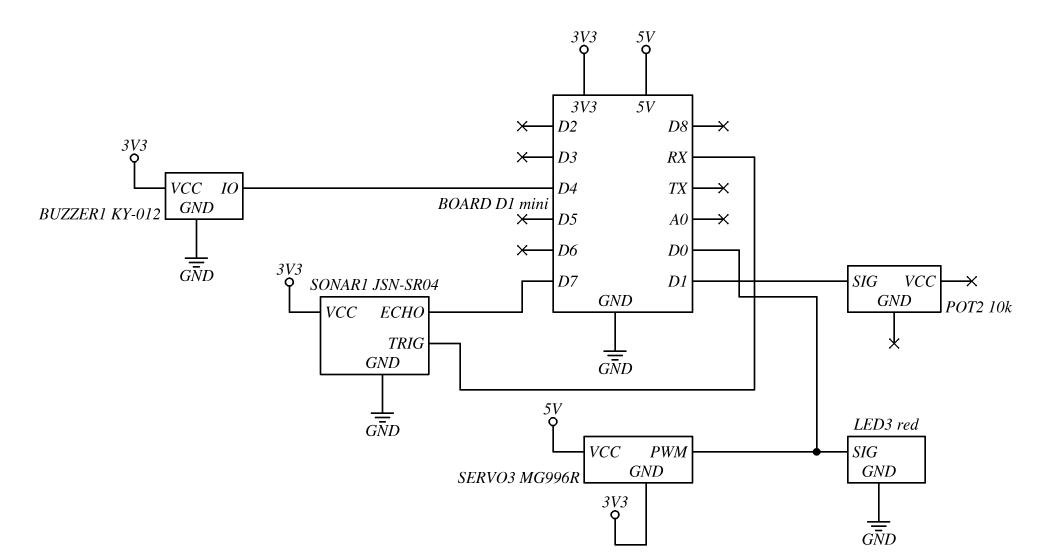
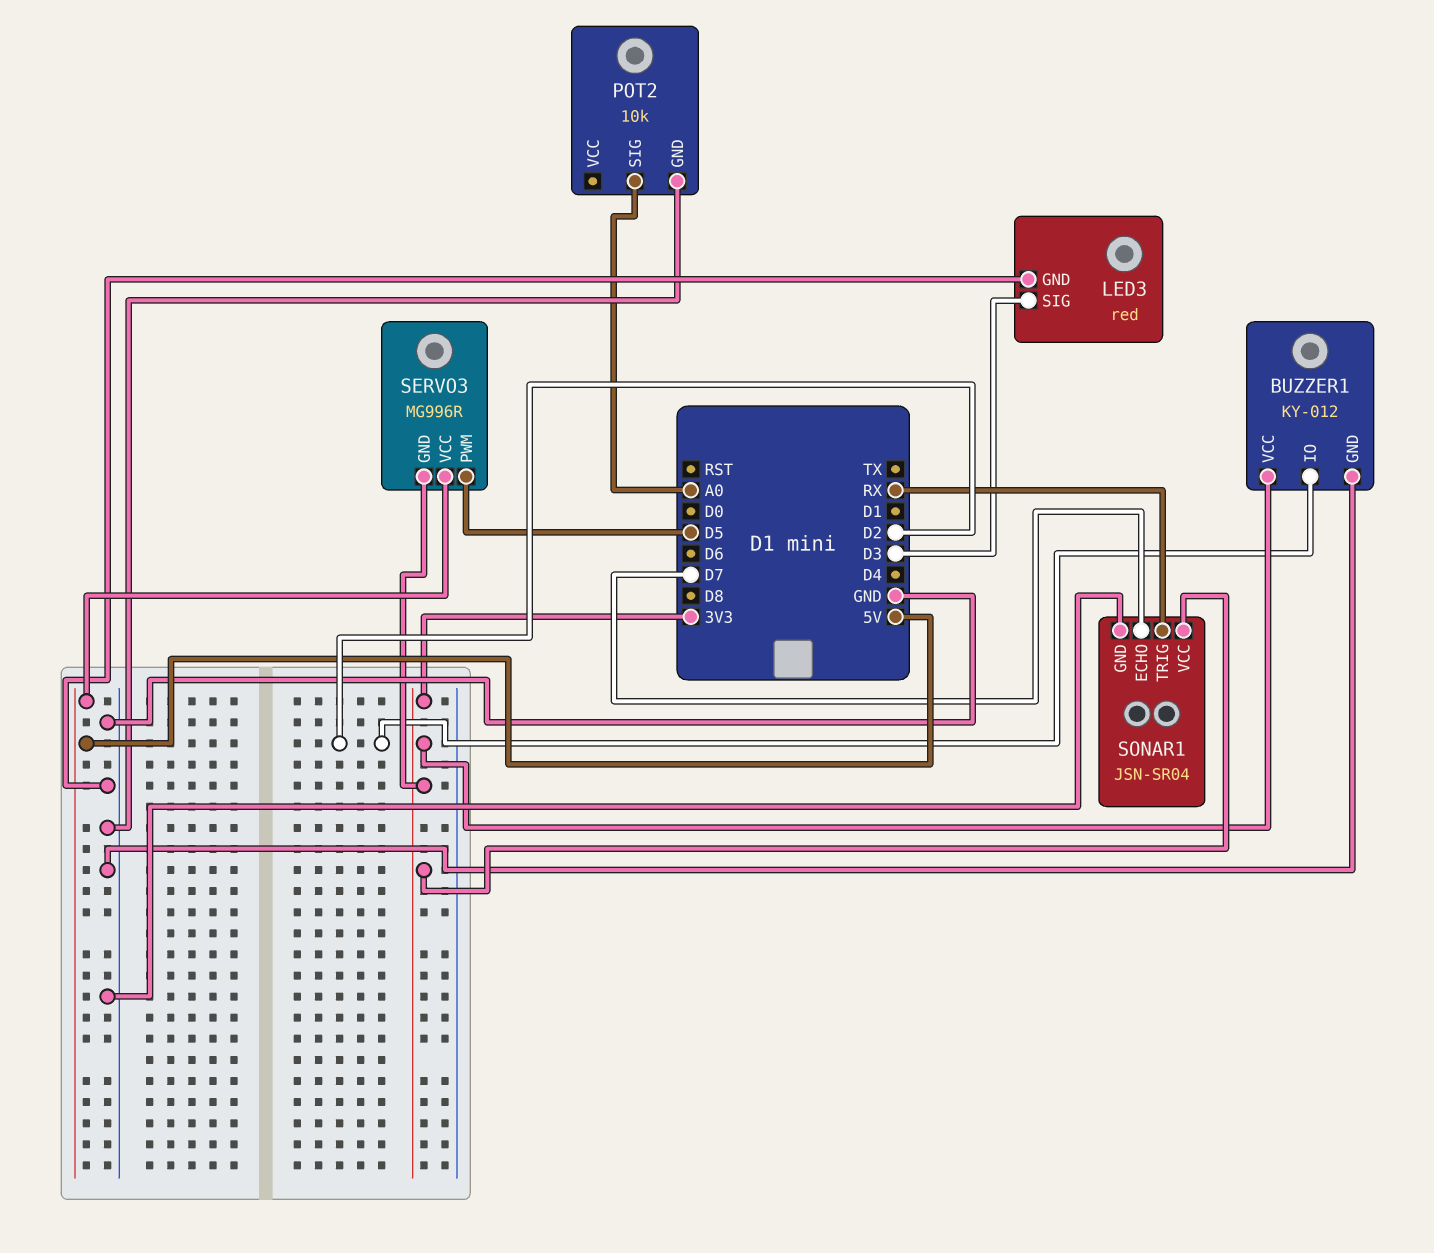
BUZZER1 pin IO: D4 -> D2
LED3 pin SIG: D0 -> D3
POT2 pin GND: none -> GND
POT2 pin SIG: D1 -> A0
SERVO3 pin PWM: D0 -> D5

